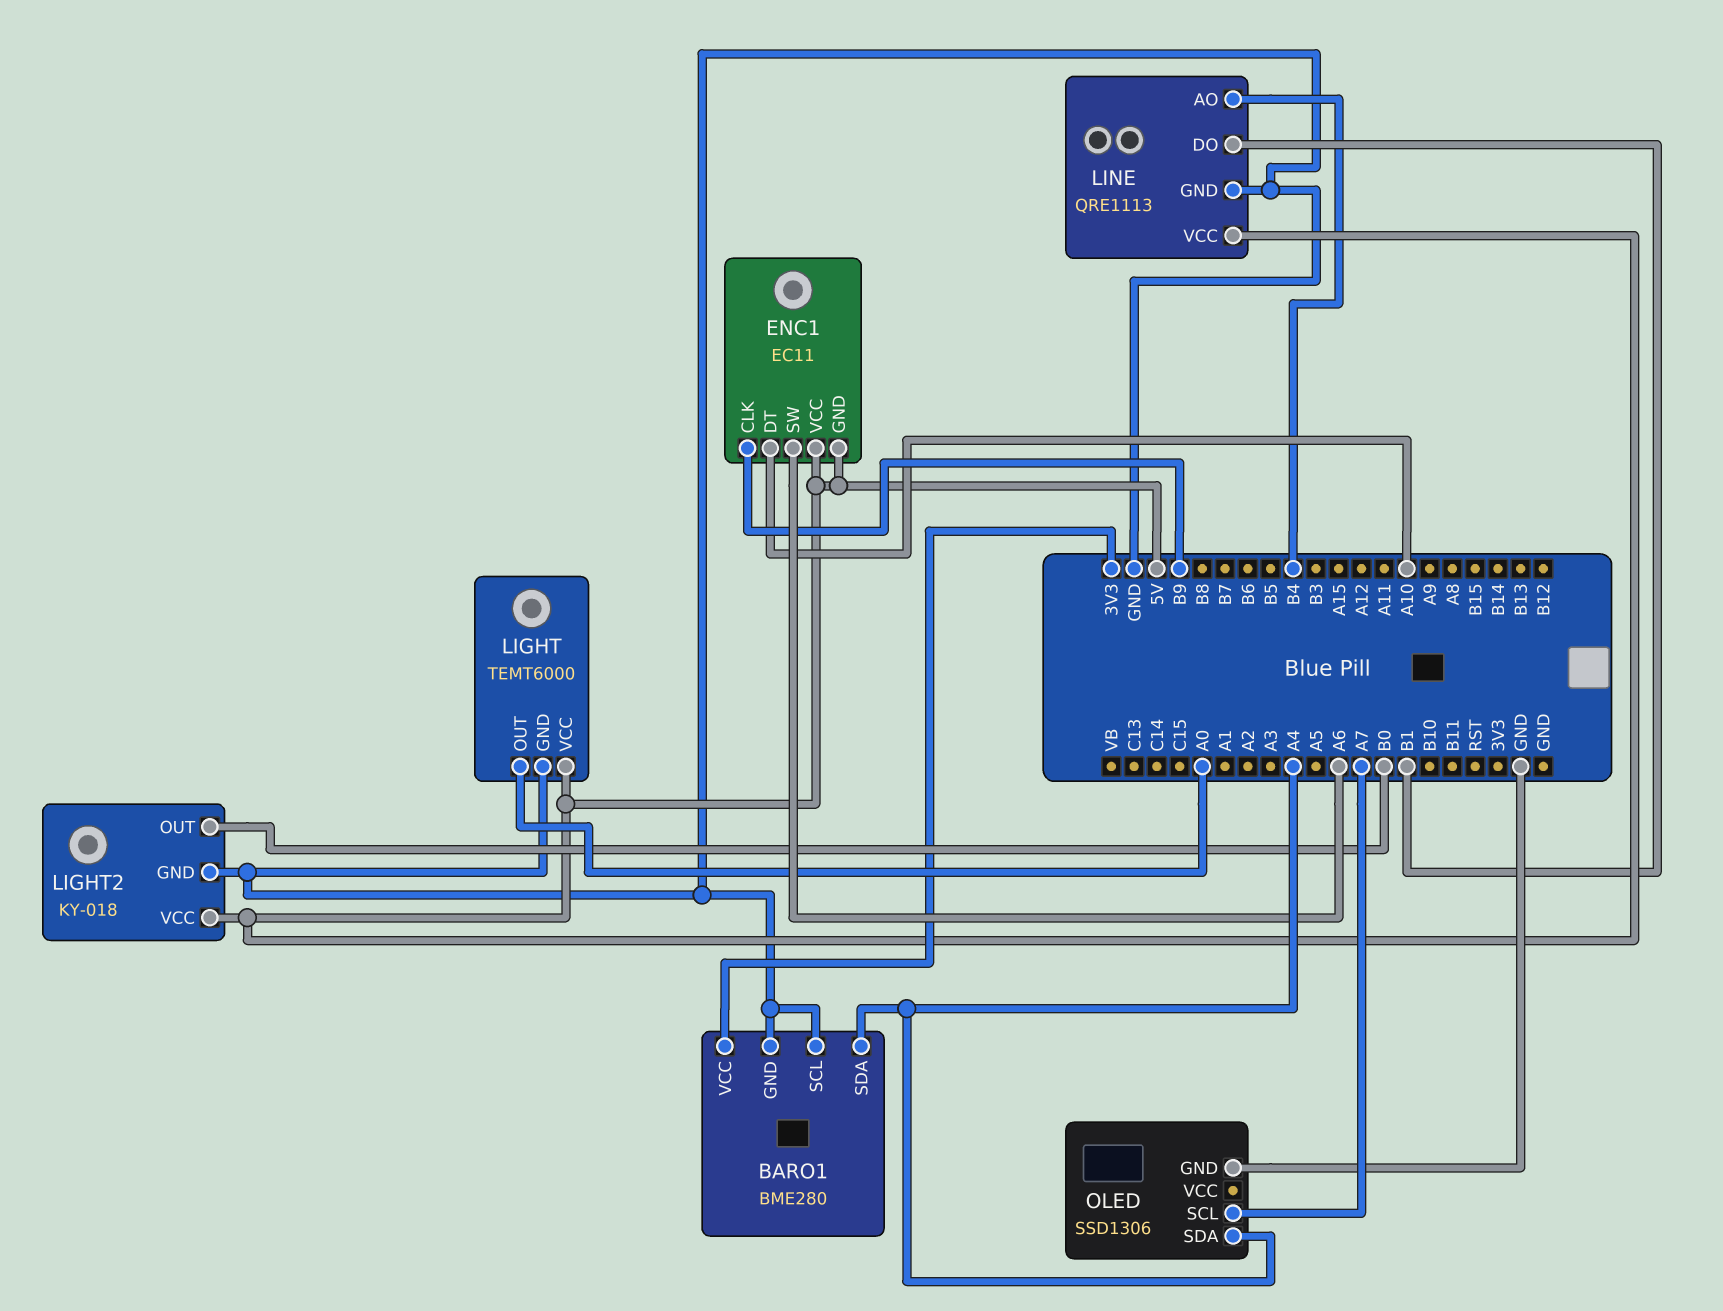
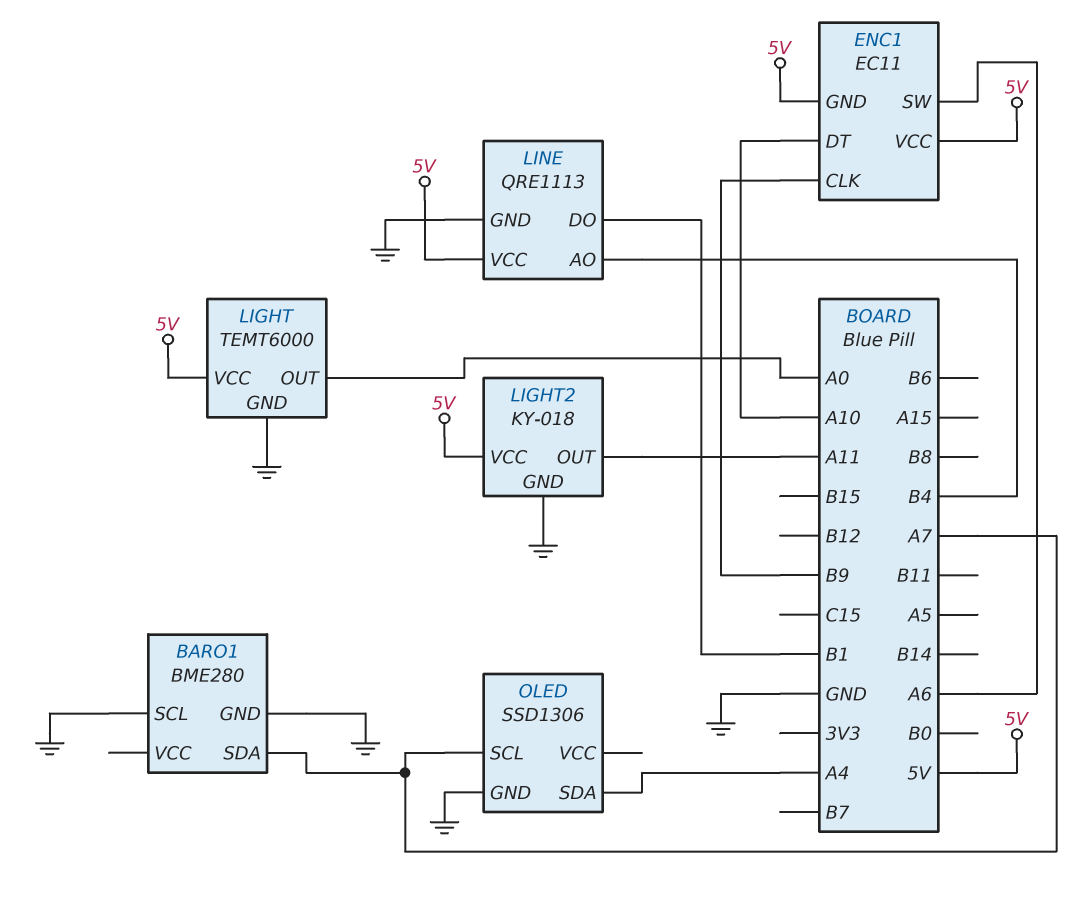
BARO1 pin SDA: A4 -> A7
BARO1 pin VCC: 3V3 -> none
LIGHT2 pin OUT: B0 -> A11

